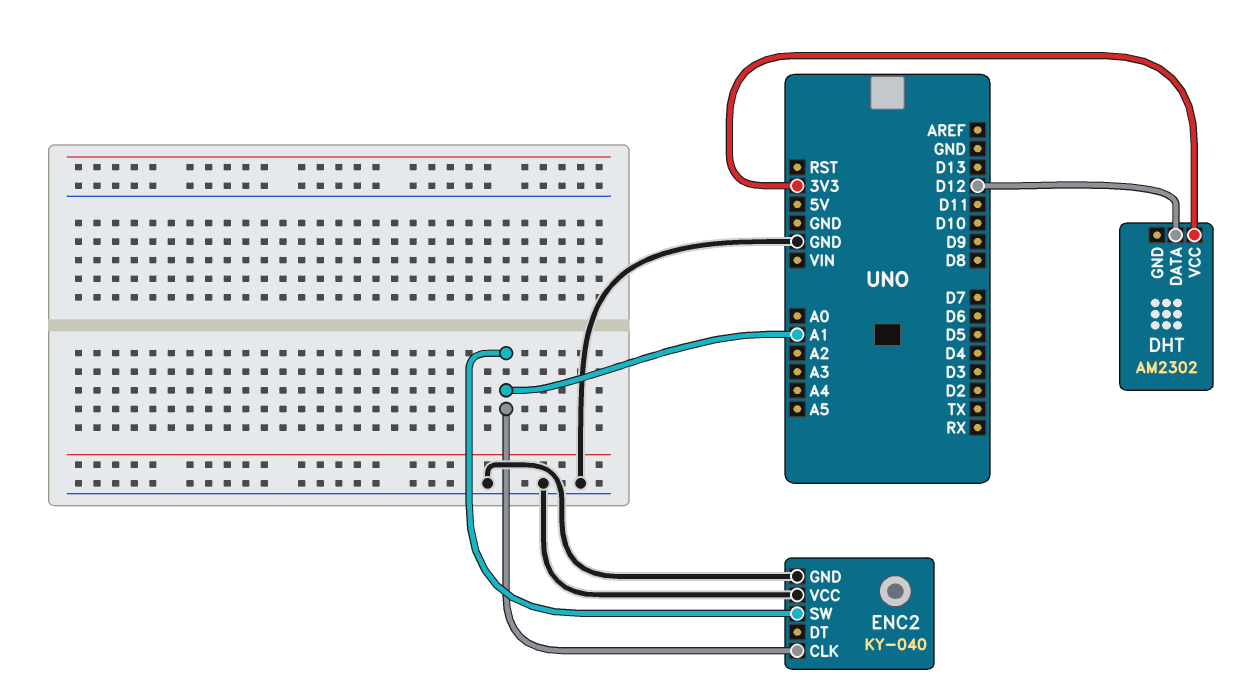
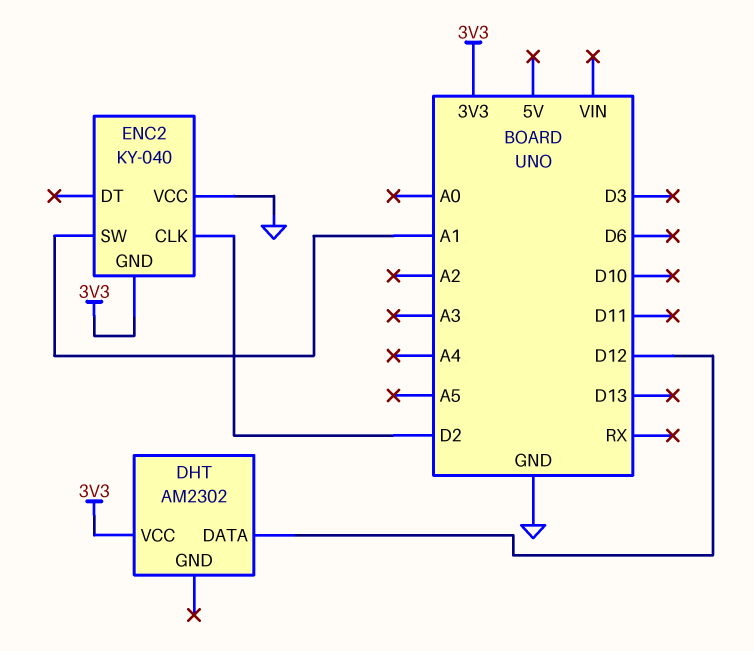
ENC2 pin CLK: A1 -> D2
ENC2 pin GND: GND -> 3V3

